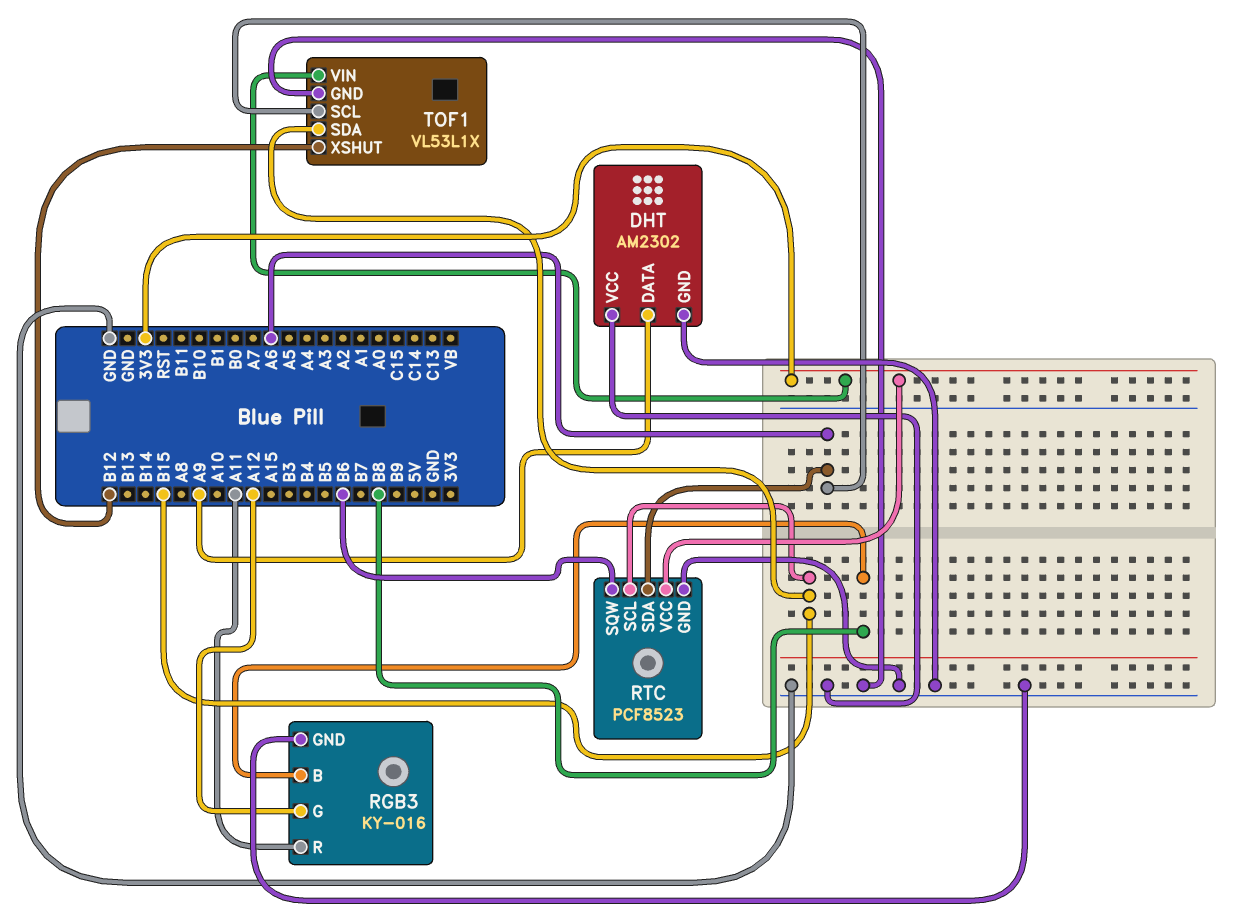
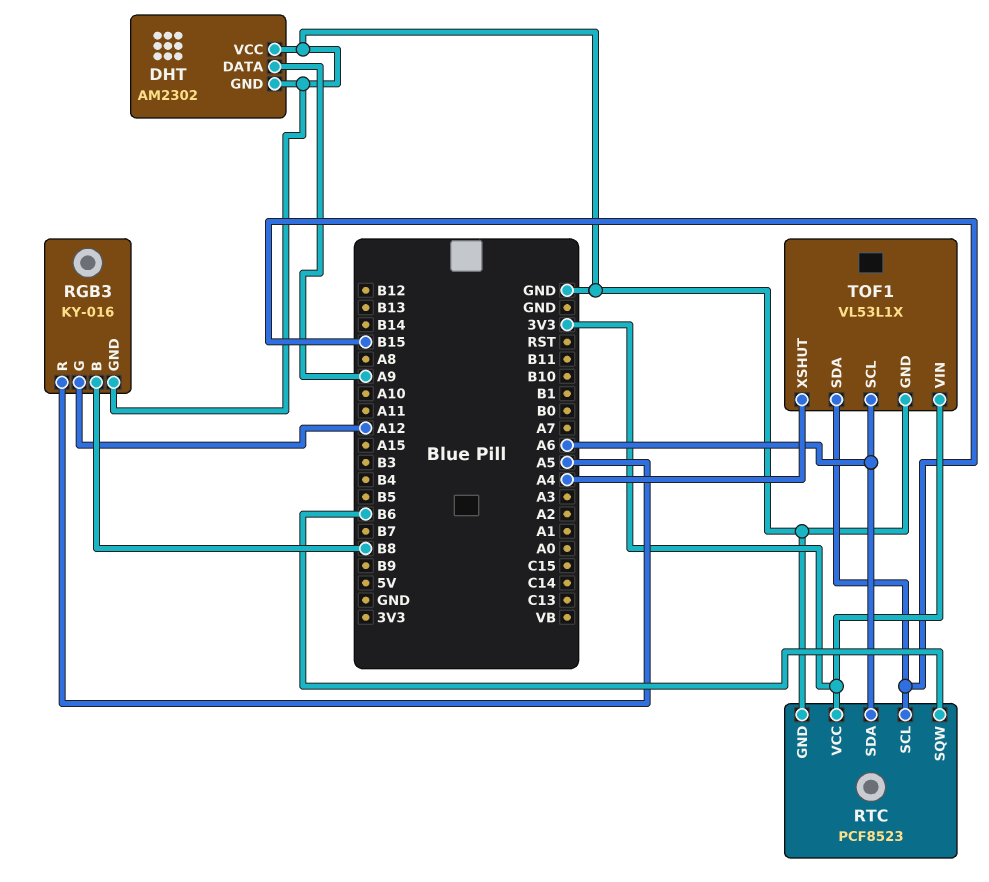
RGB3 pin R: A11 -> A5
TOF1 pin XSHUT: B12 -> A4

